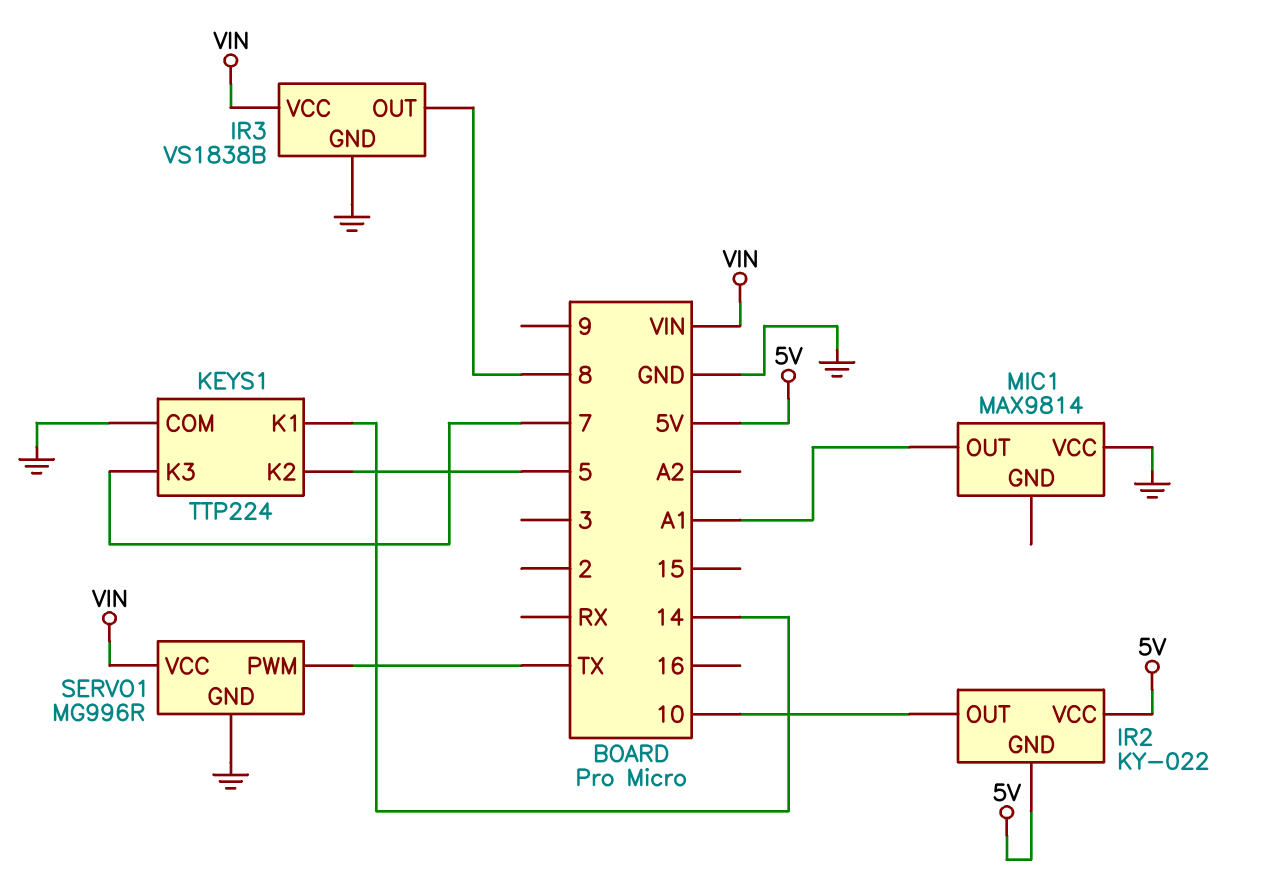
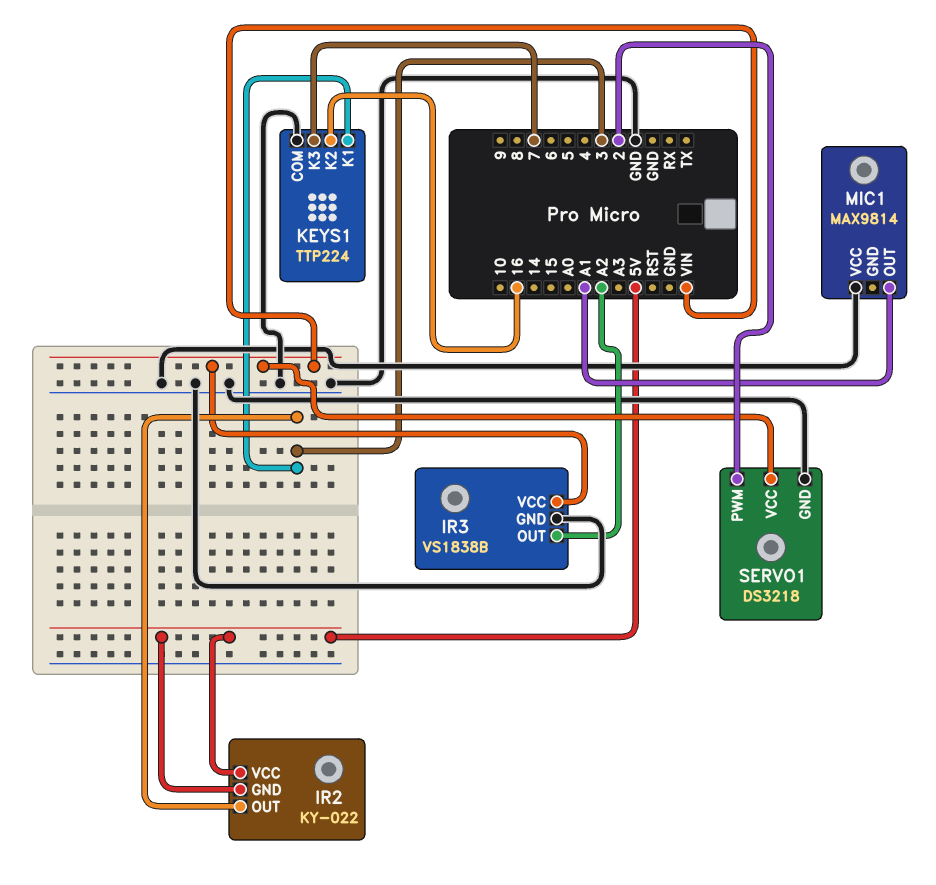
IR2 pin OUT: 10 -> 3
IR3 pin OUT: 8 -> A2
KEYS1 pin K1: 14 -> 3
KEYS1 pin K2: 5 -> 16
SERVO1: MG996R -> DS3218
SERVO1 pin PWM: TX -> 2

